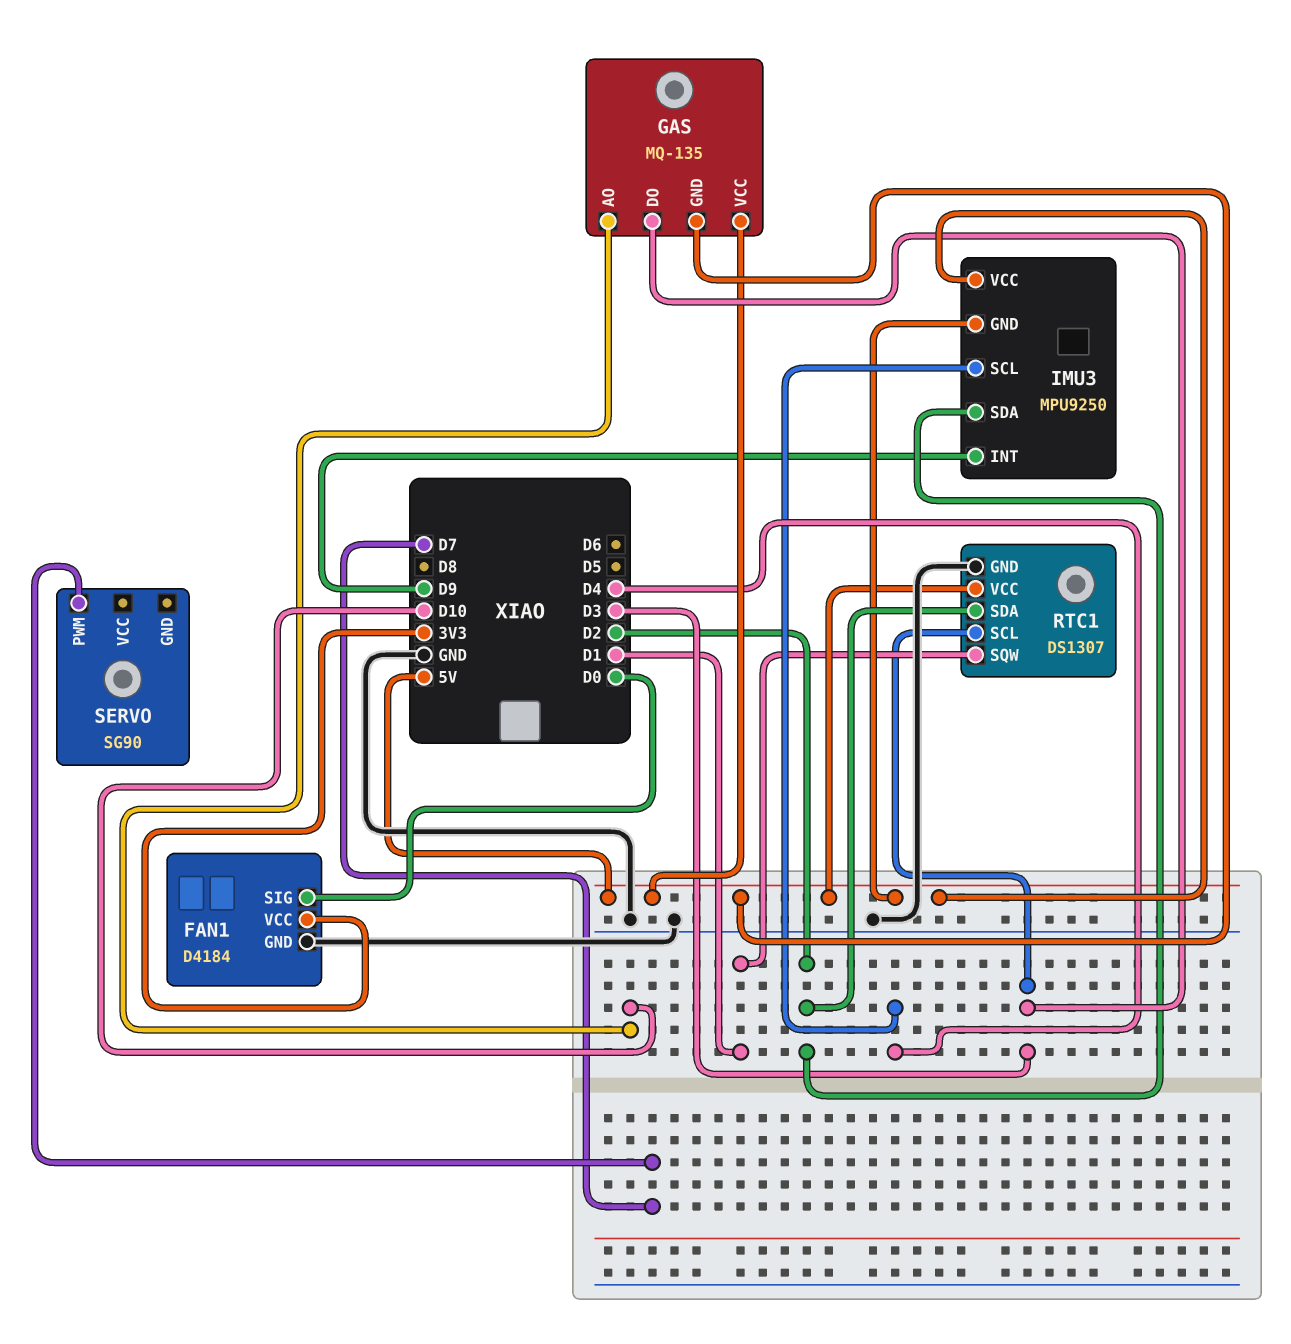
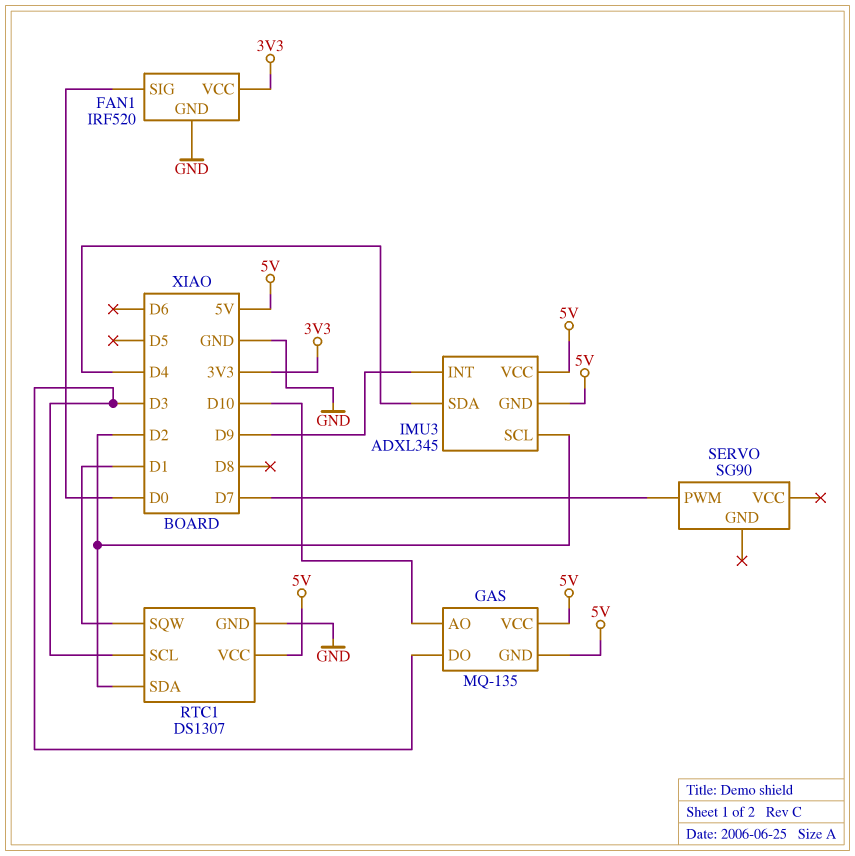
FAN1: D4184 -> IRF520
IMU3: MPU9250 -> ADXL345
IMU3 pin SCL: D4 -> D2
IMU3 pin SDA: D2 -> D4

